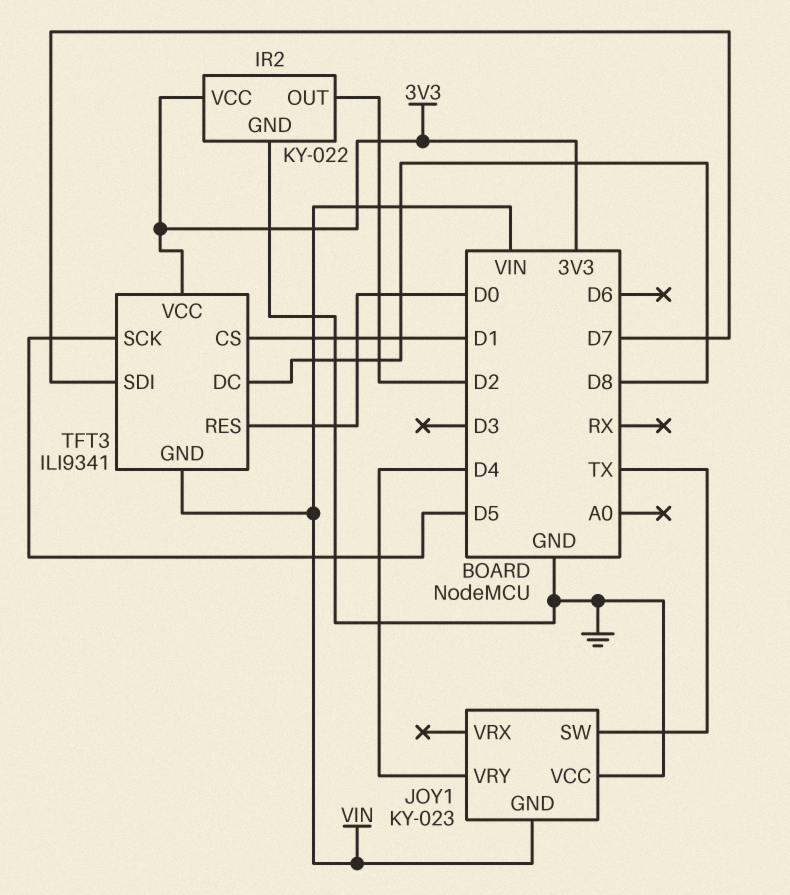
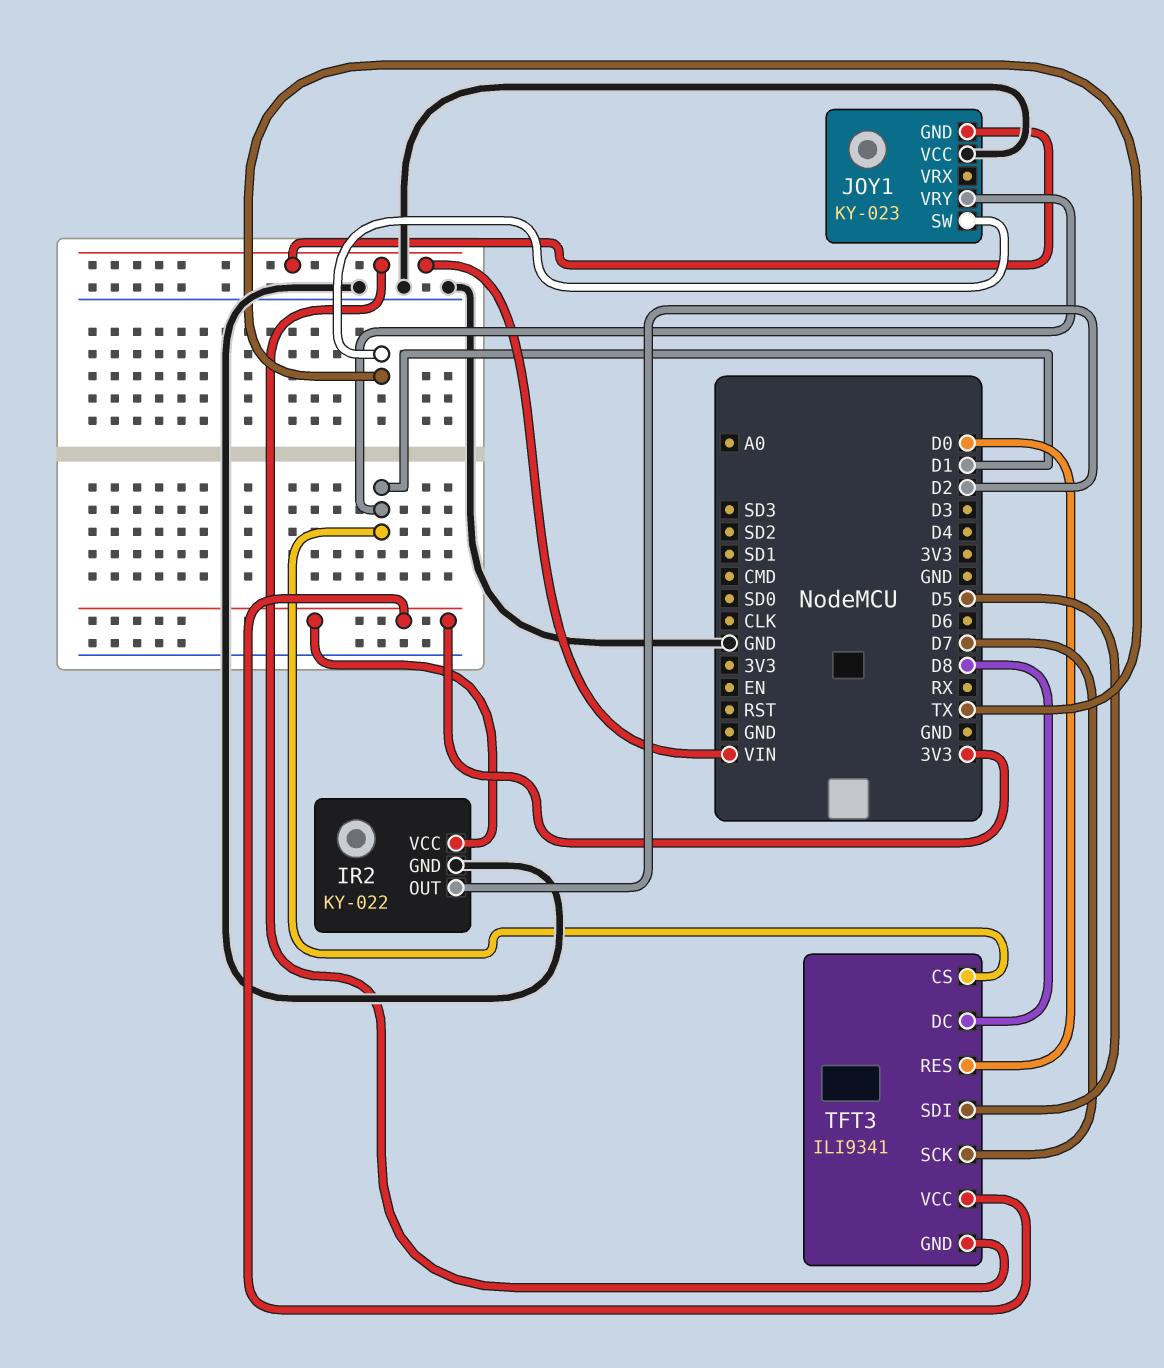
JOY1 pin VRY: D4 -> D1
TFT3 pin SCK: D5 -> D7
TFT3 pin SDI: D7 -> D5

